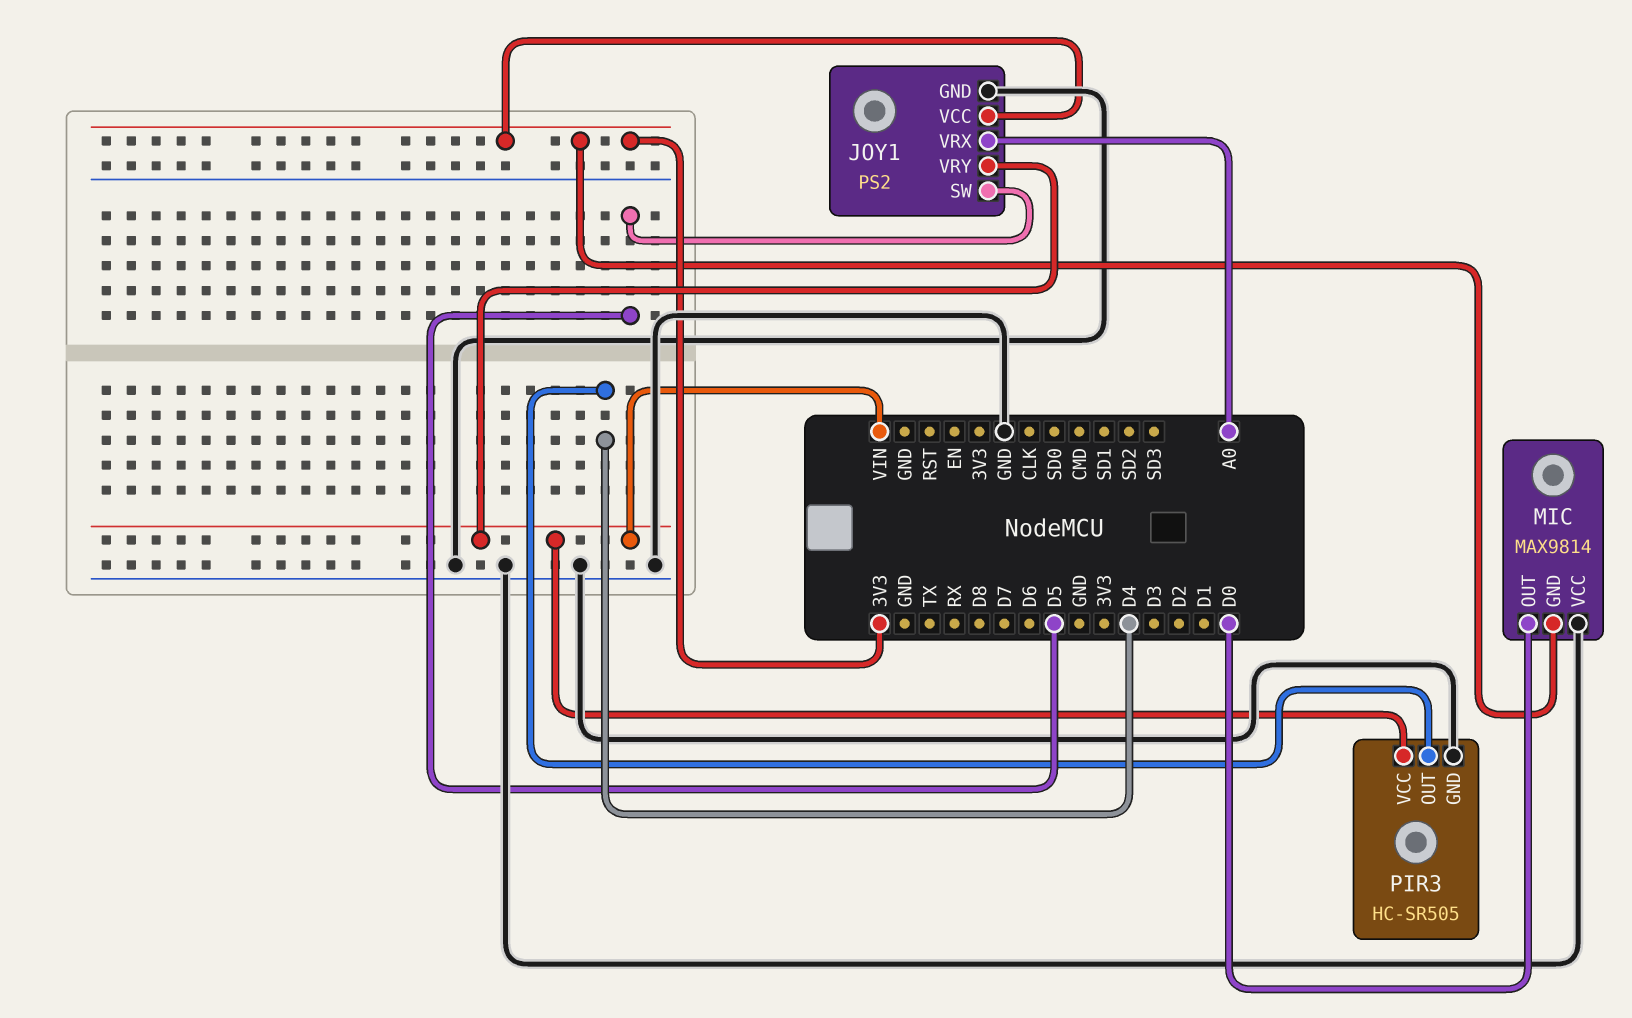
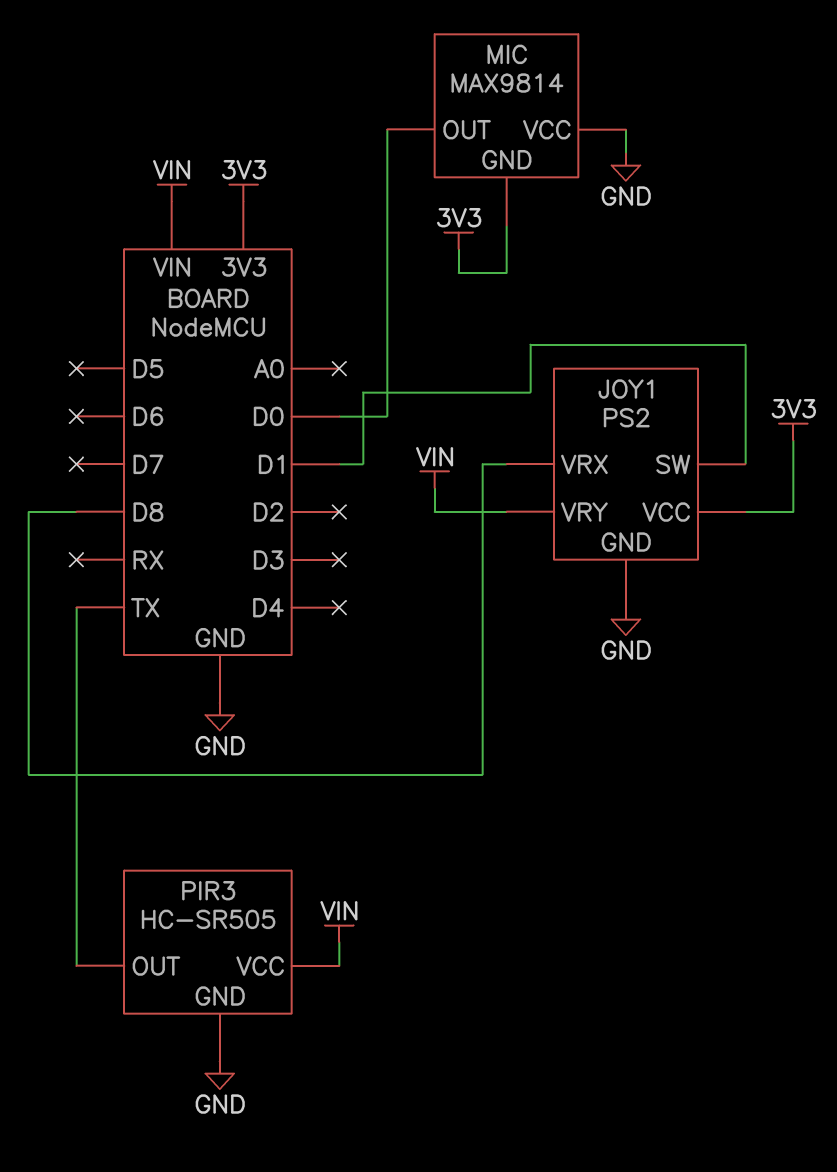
JOY1 pin SW: D5 -> D1
JOY1 pin VRX: A0 -> D8
PIR3 pin OUT: D4 -> TX

